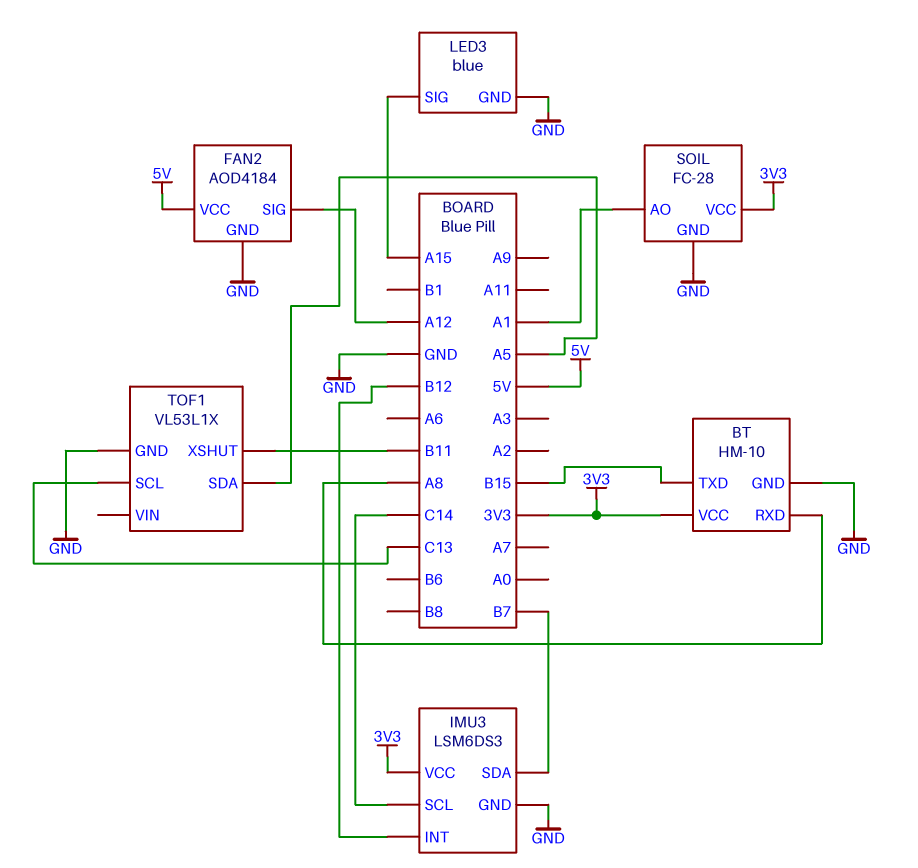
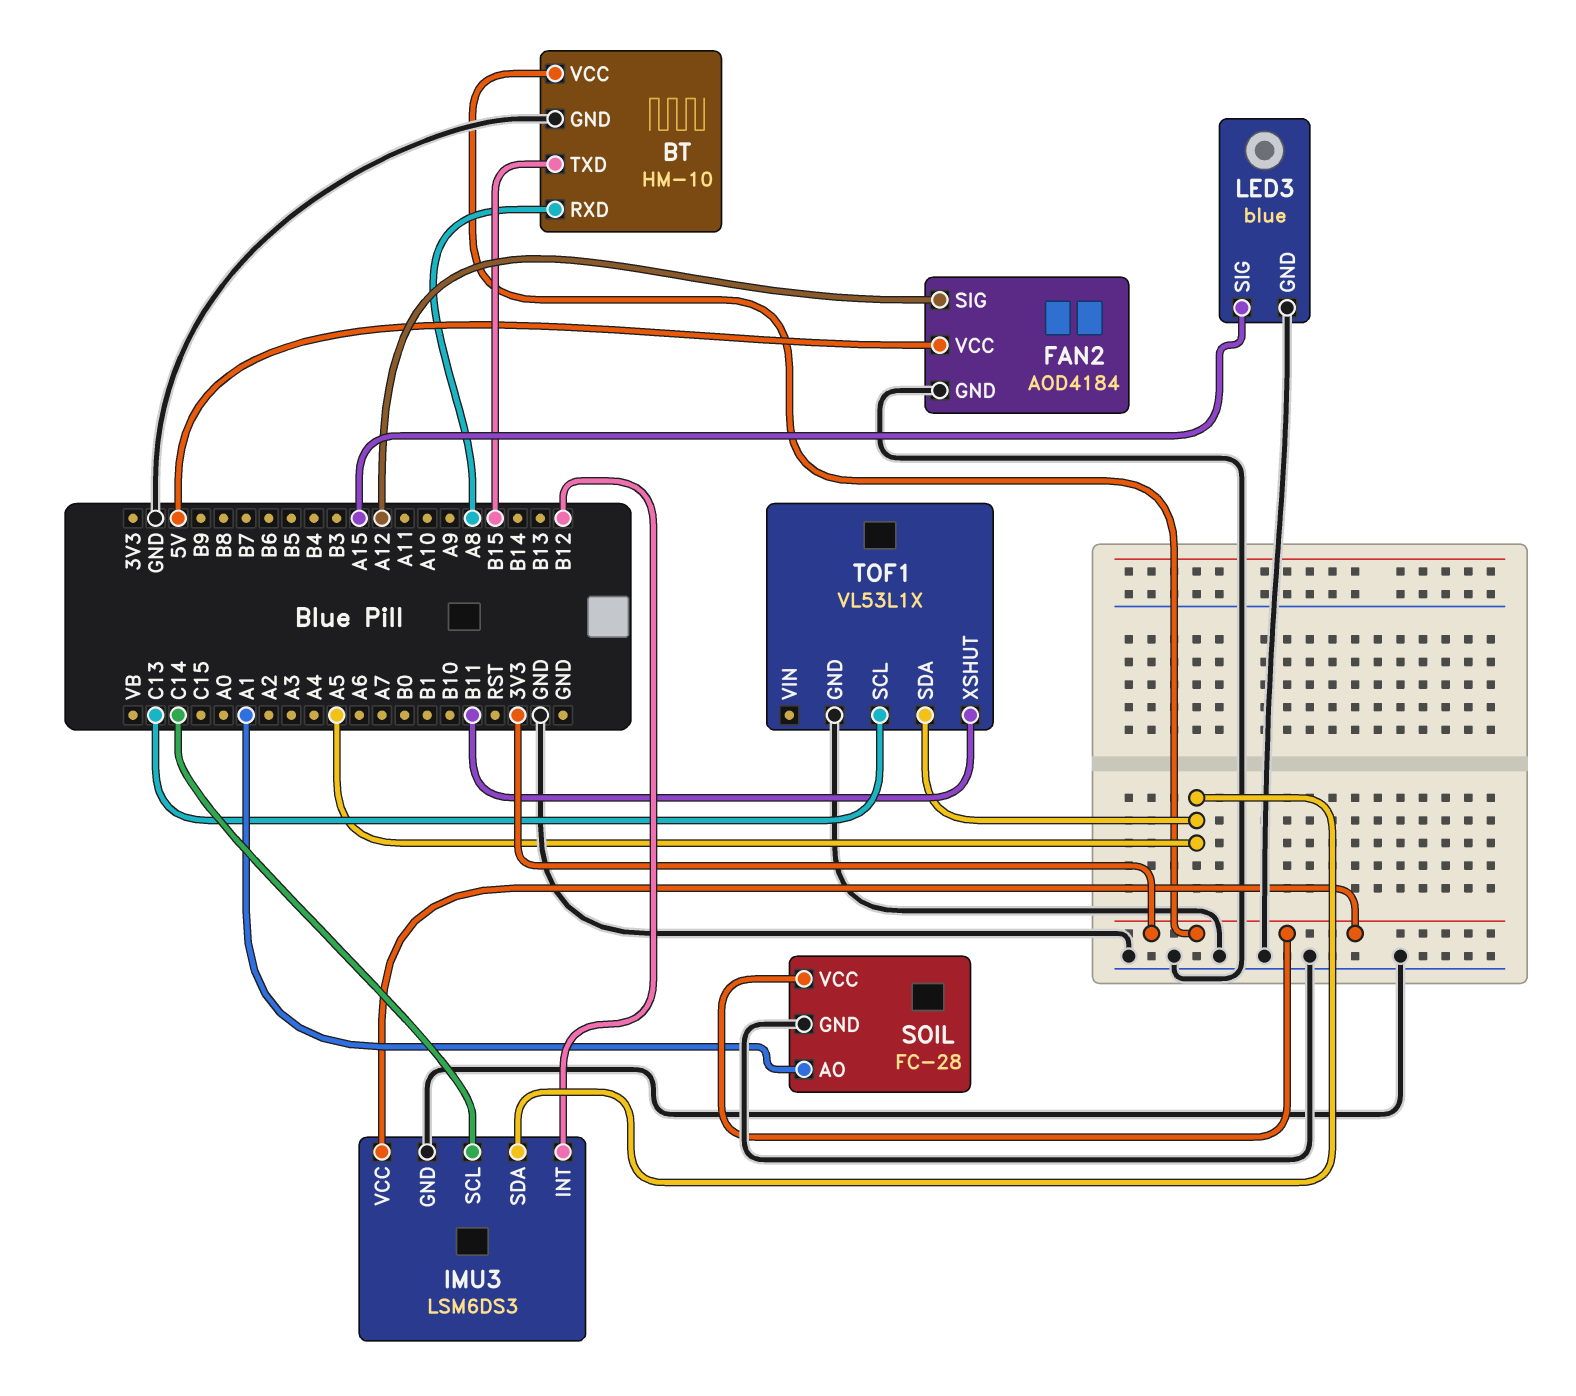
IMU3 pin SDA: B7 -> A5

